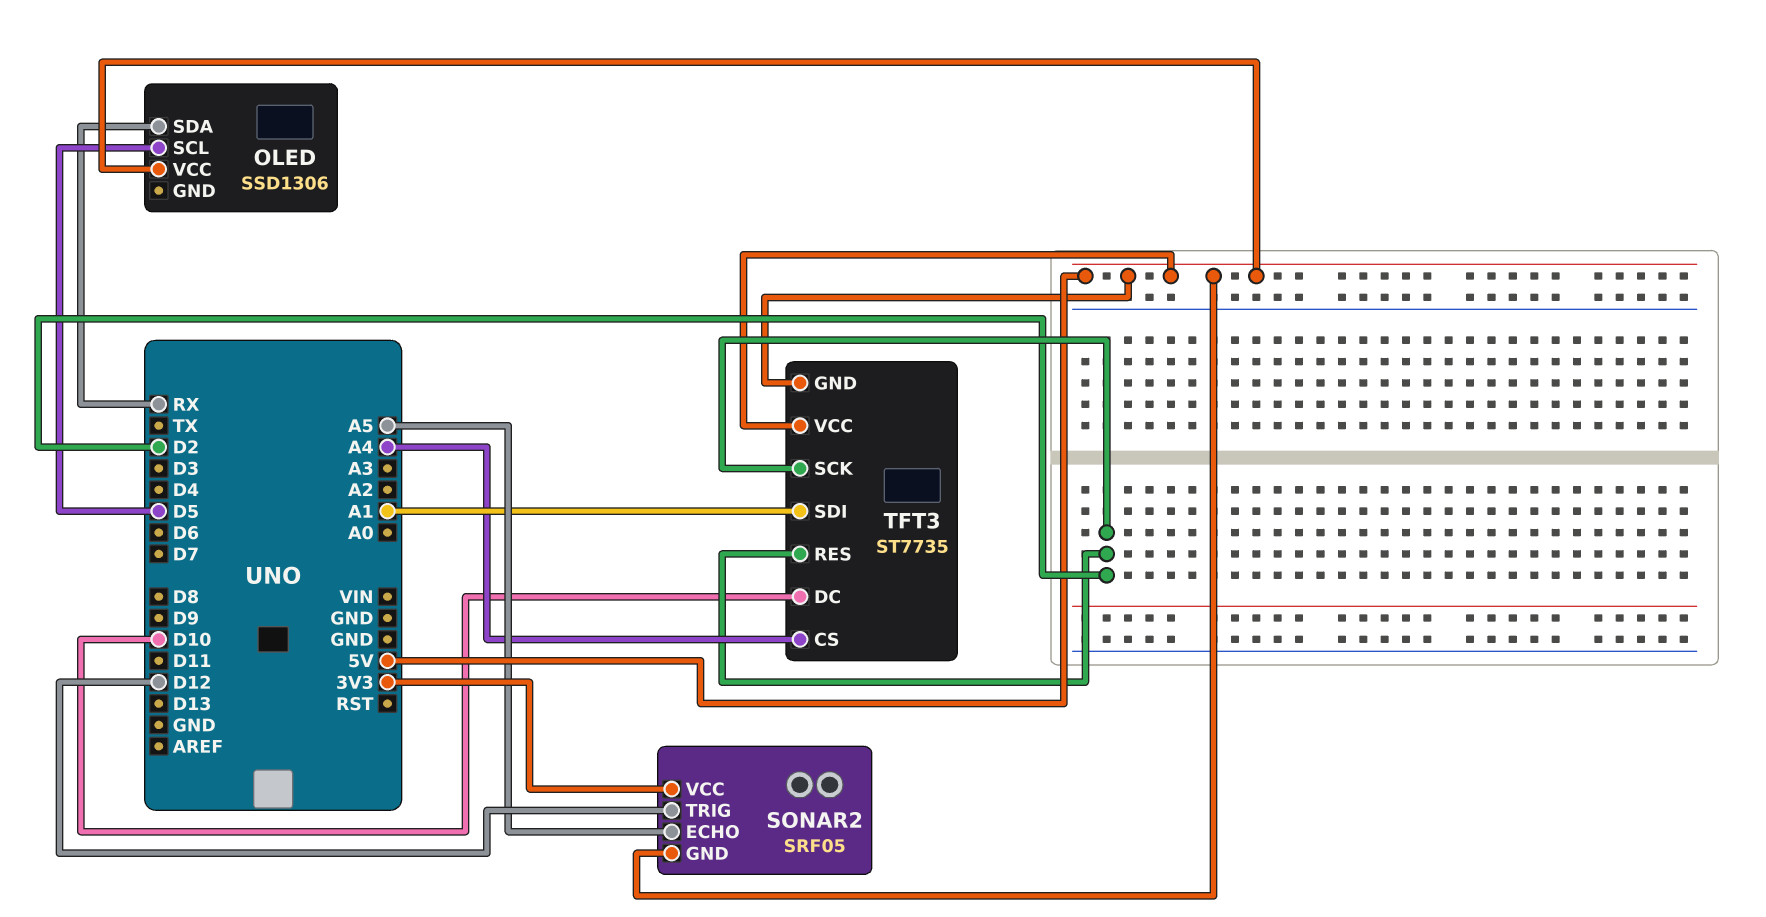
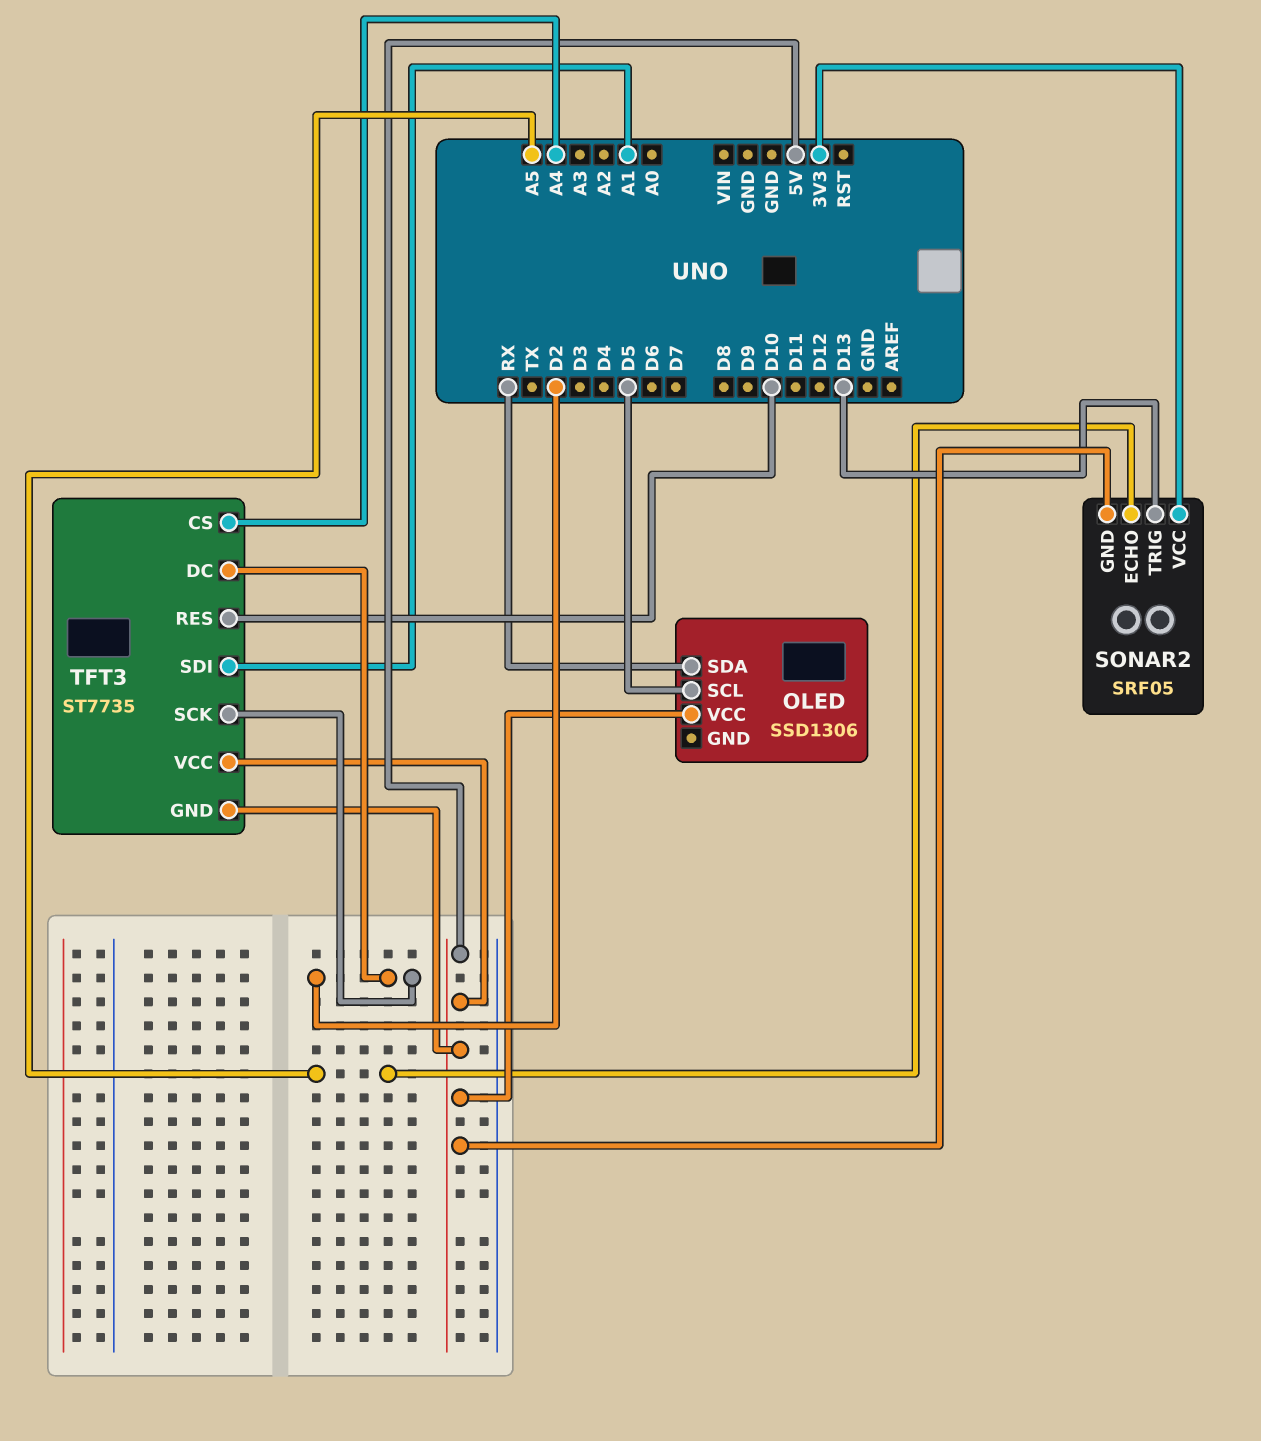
SONAR2 pin TRIG: D12 -> D13
TFT3 pin DC: D10 -> D2
TFT3 pin RES: D2 -> D10

